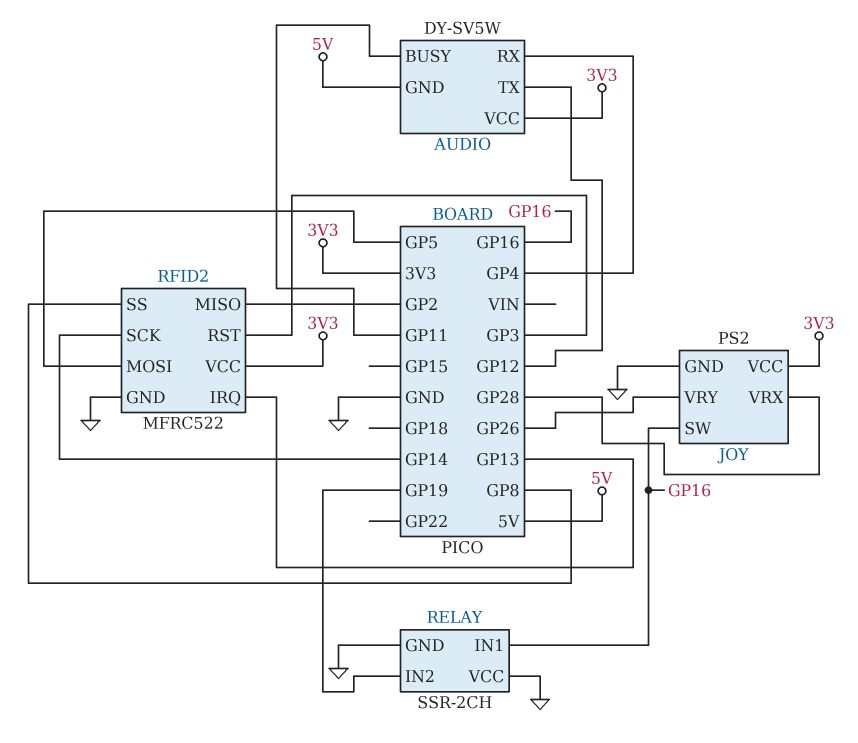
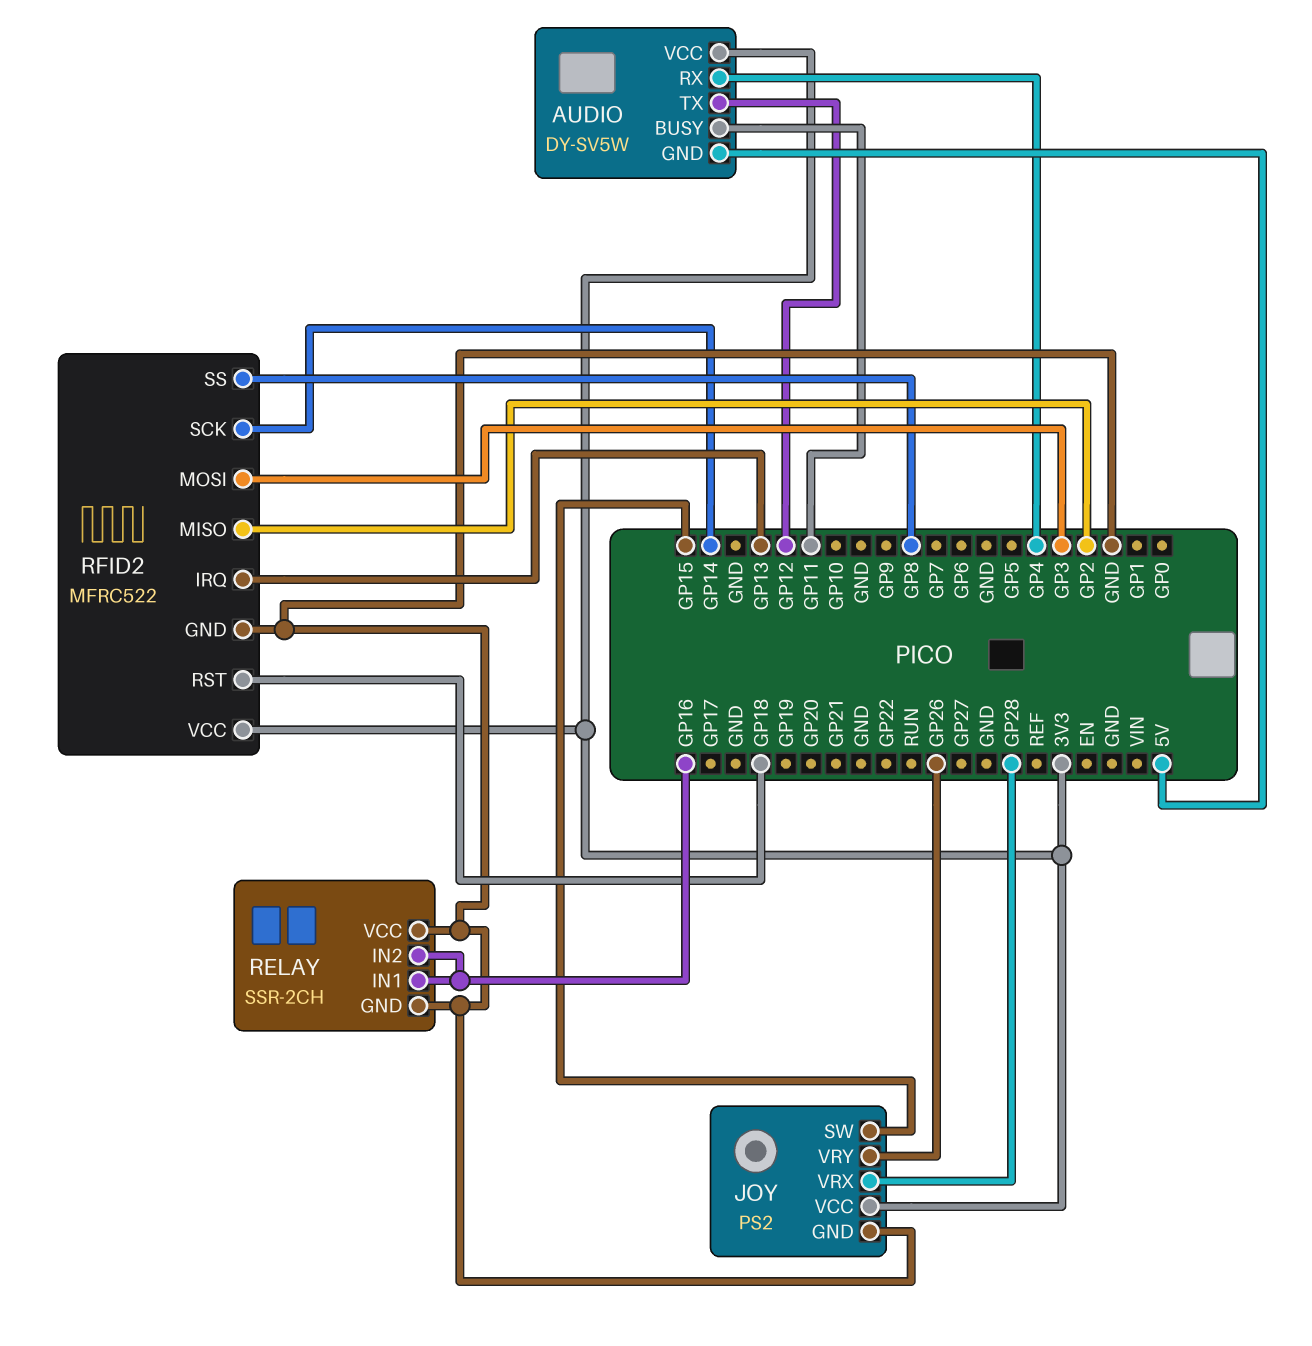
JOY pin SW: GP16 -> GP15
RELAY pin IN2: GP19 -> GP16
RFID2 pin MOSI: GP5 -> GP3
RFID2 pin RST: GP3 -> GP18

